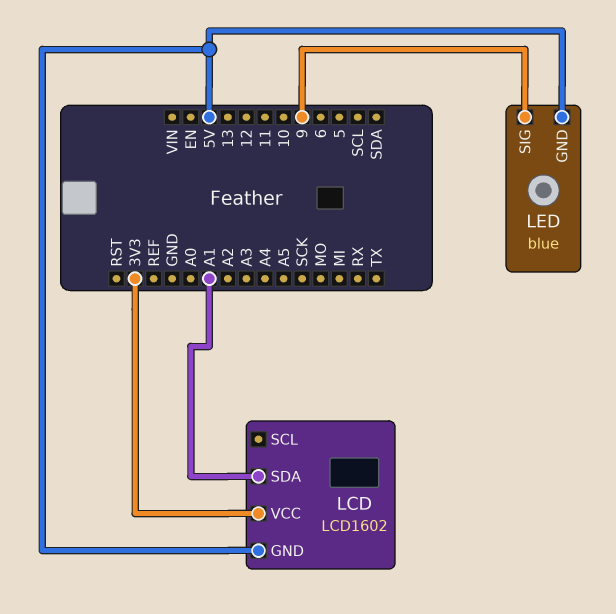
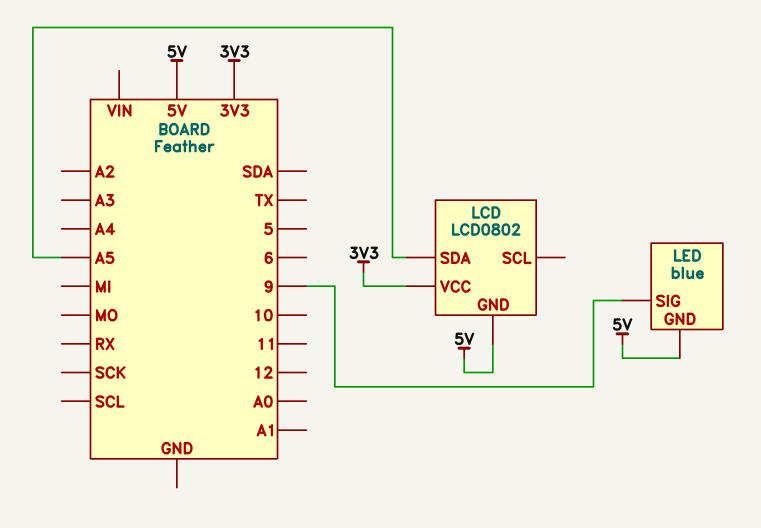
LCD: LCD1602 -> LCD0802
LCD pin SDA: A1 -> A5

